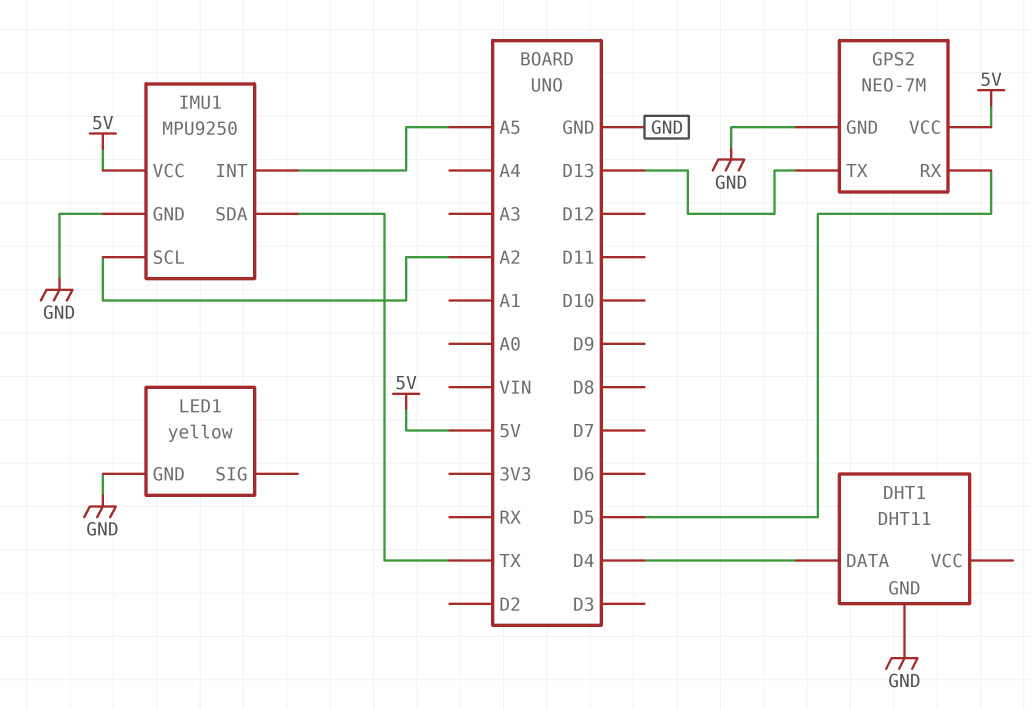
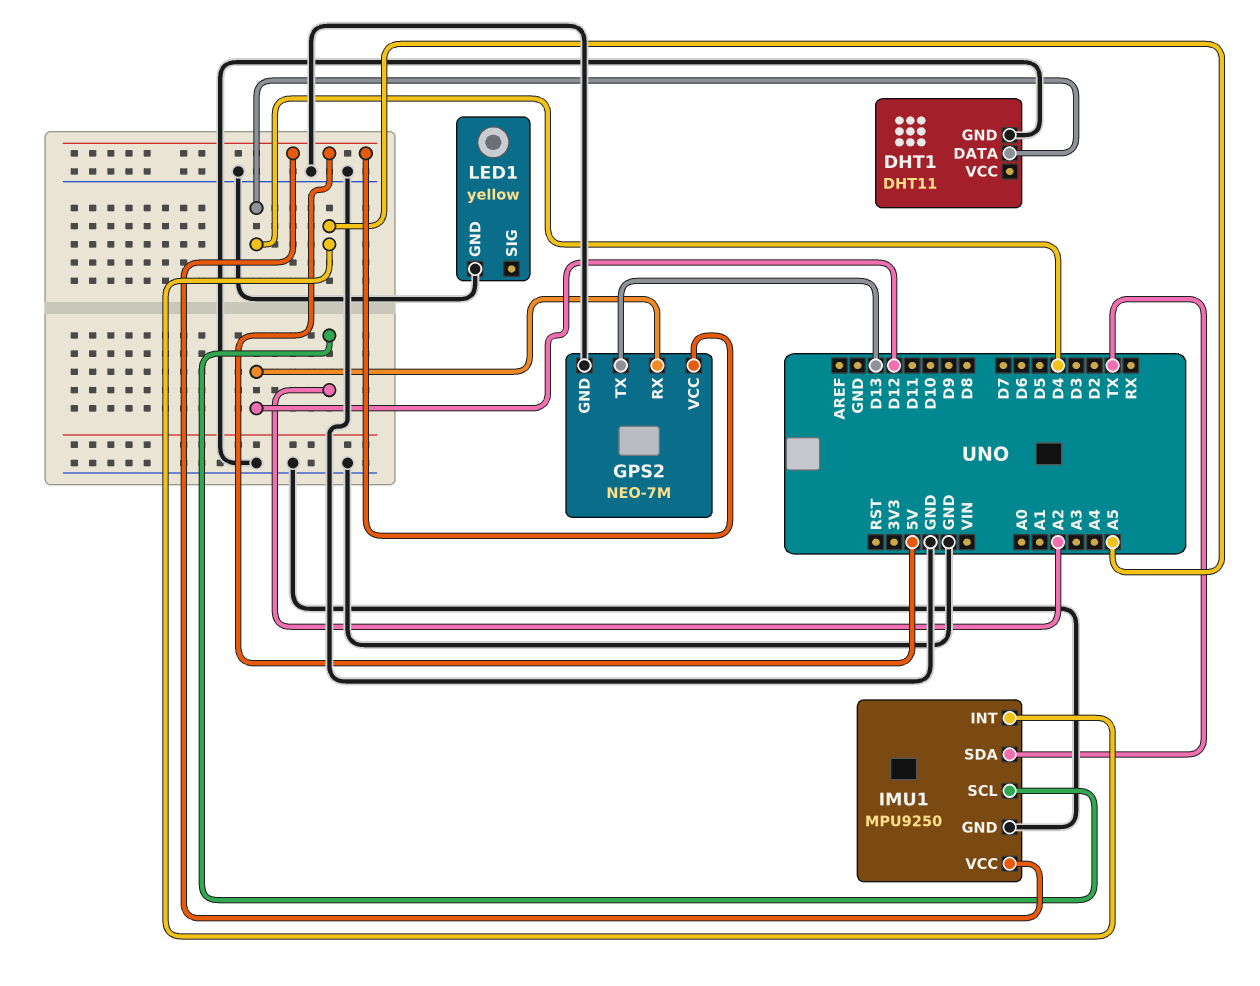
GPS2 pin RX: D5 -> D12

